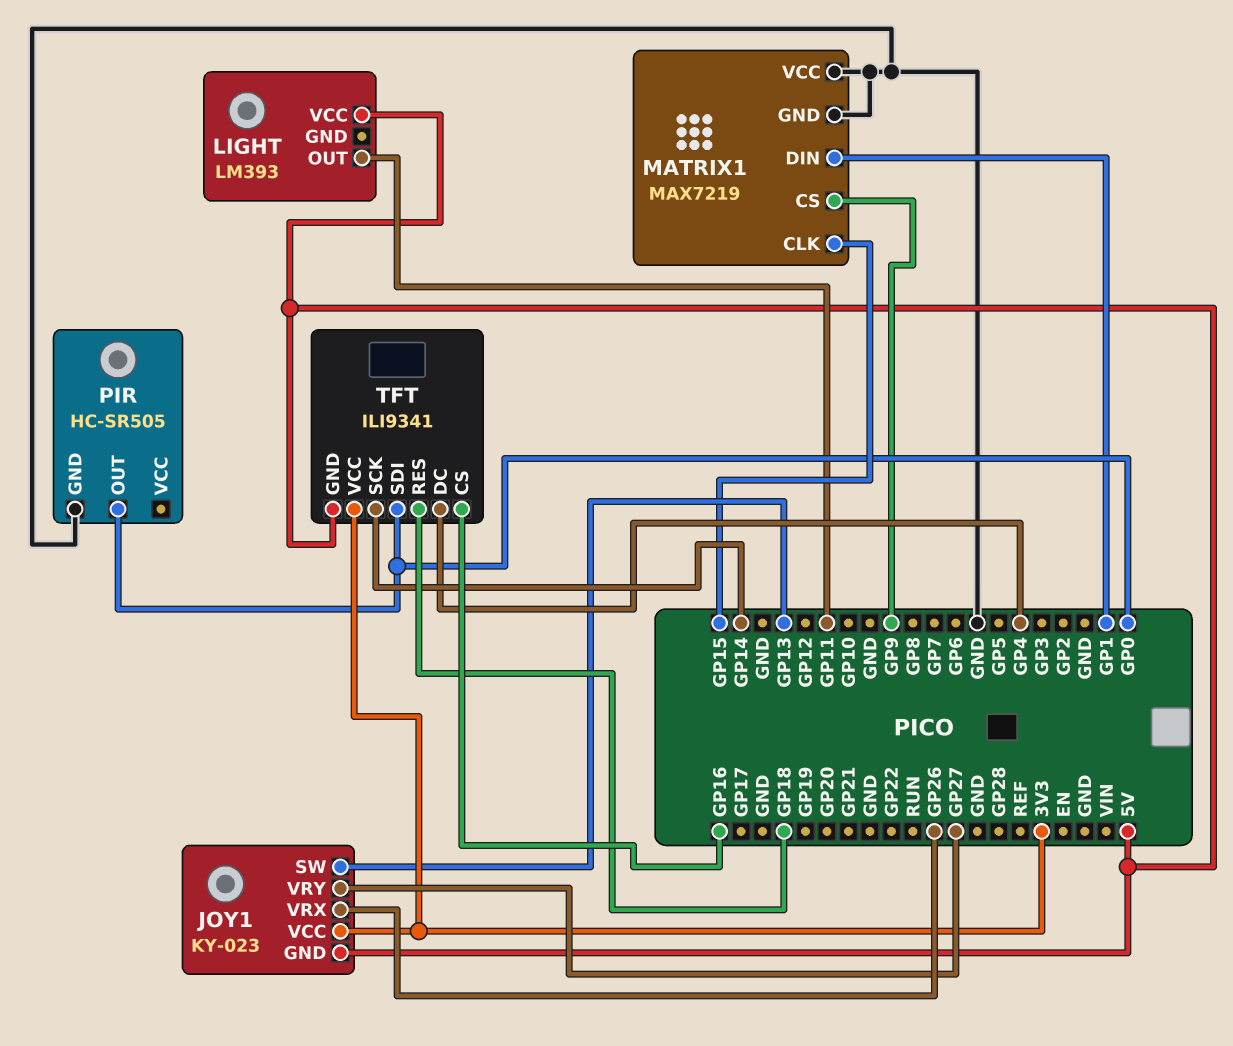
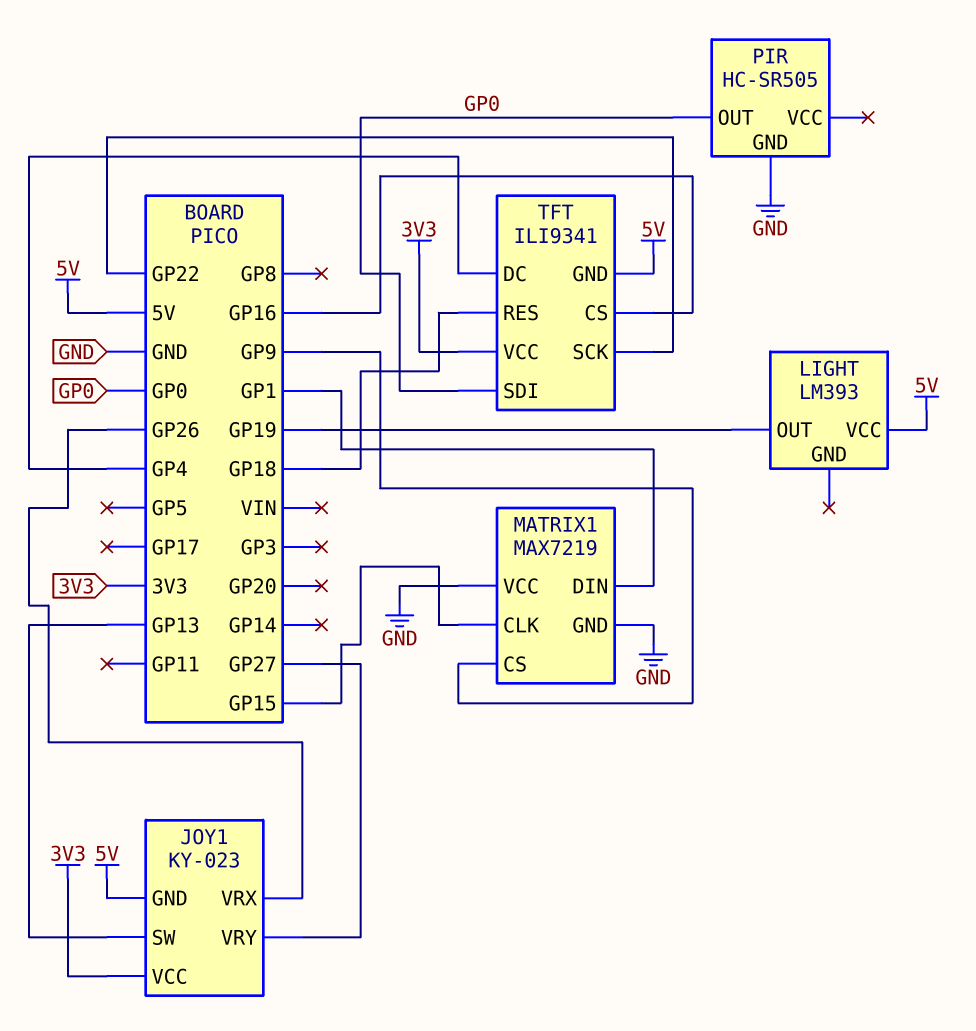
LIGHT pin OUT: GP11 -> GP19
TFT pin SCK: GP14 -> GP22

